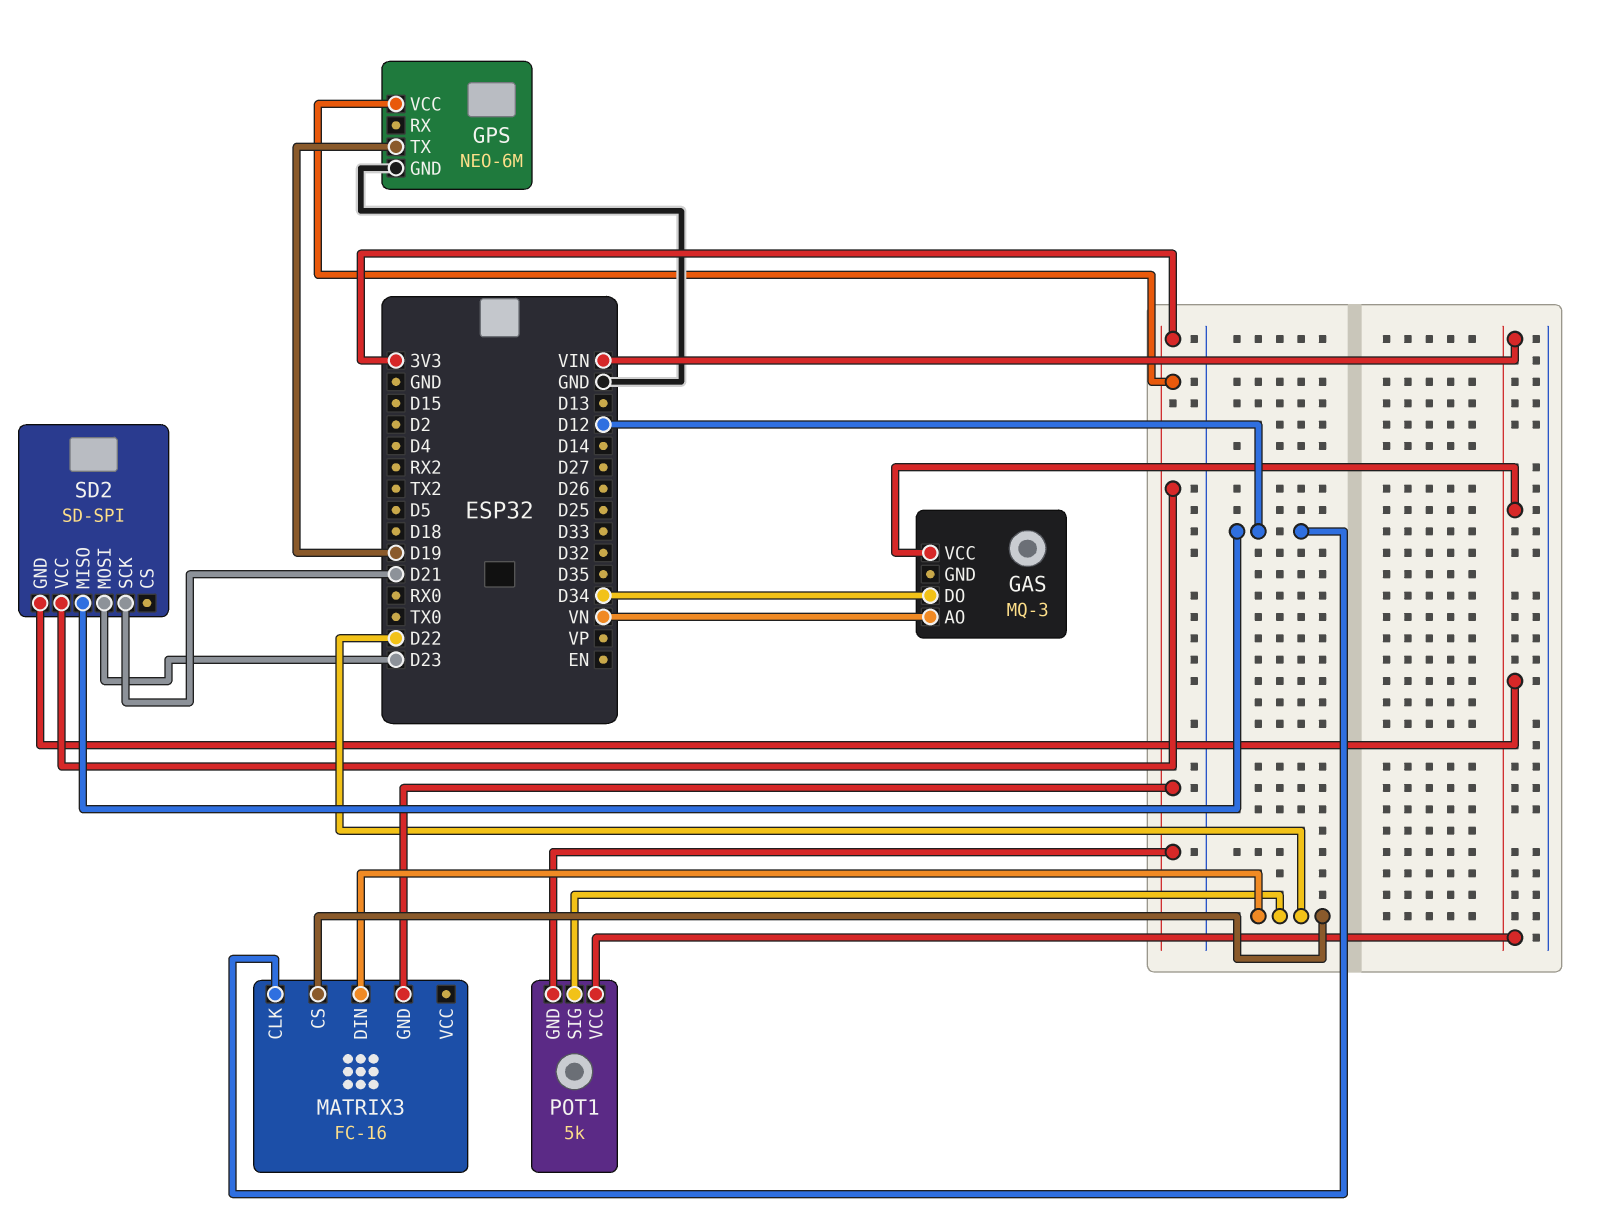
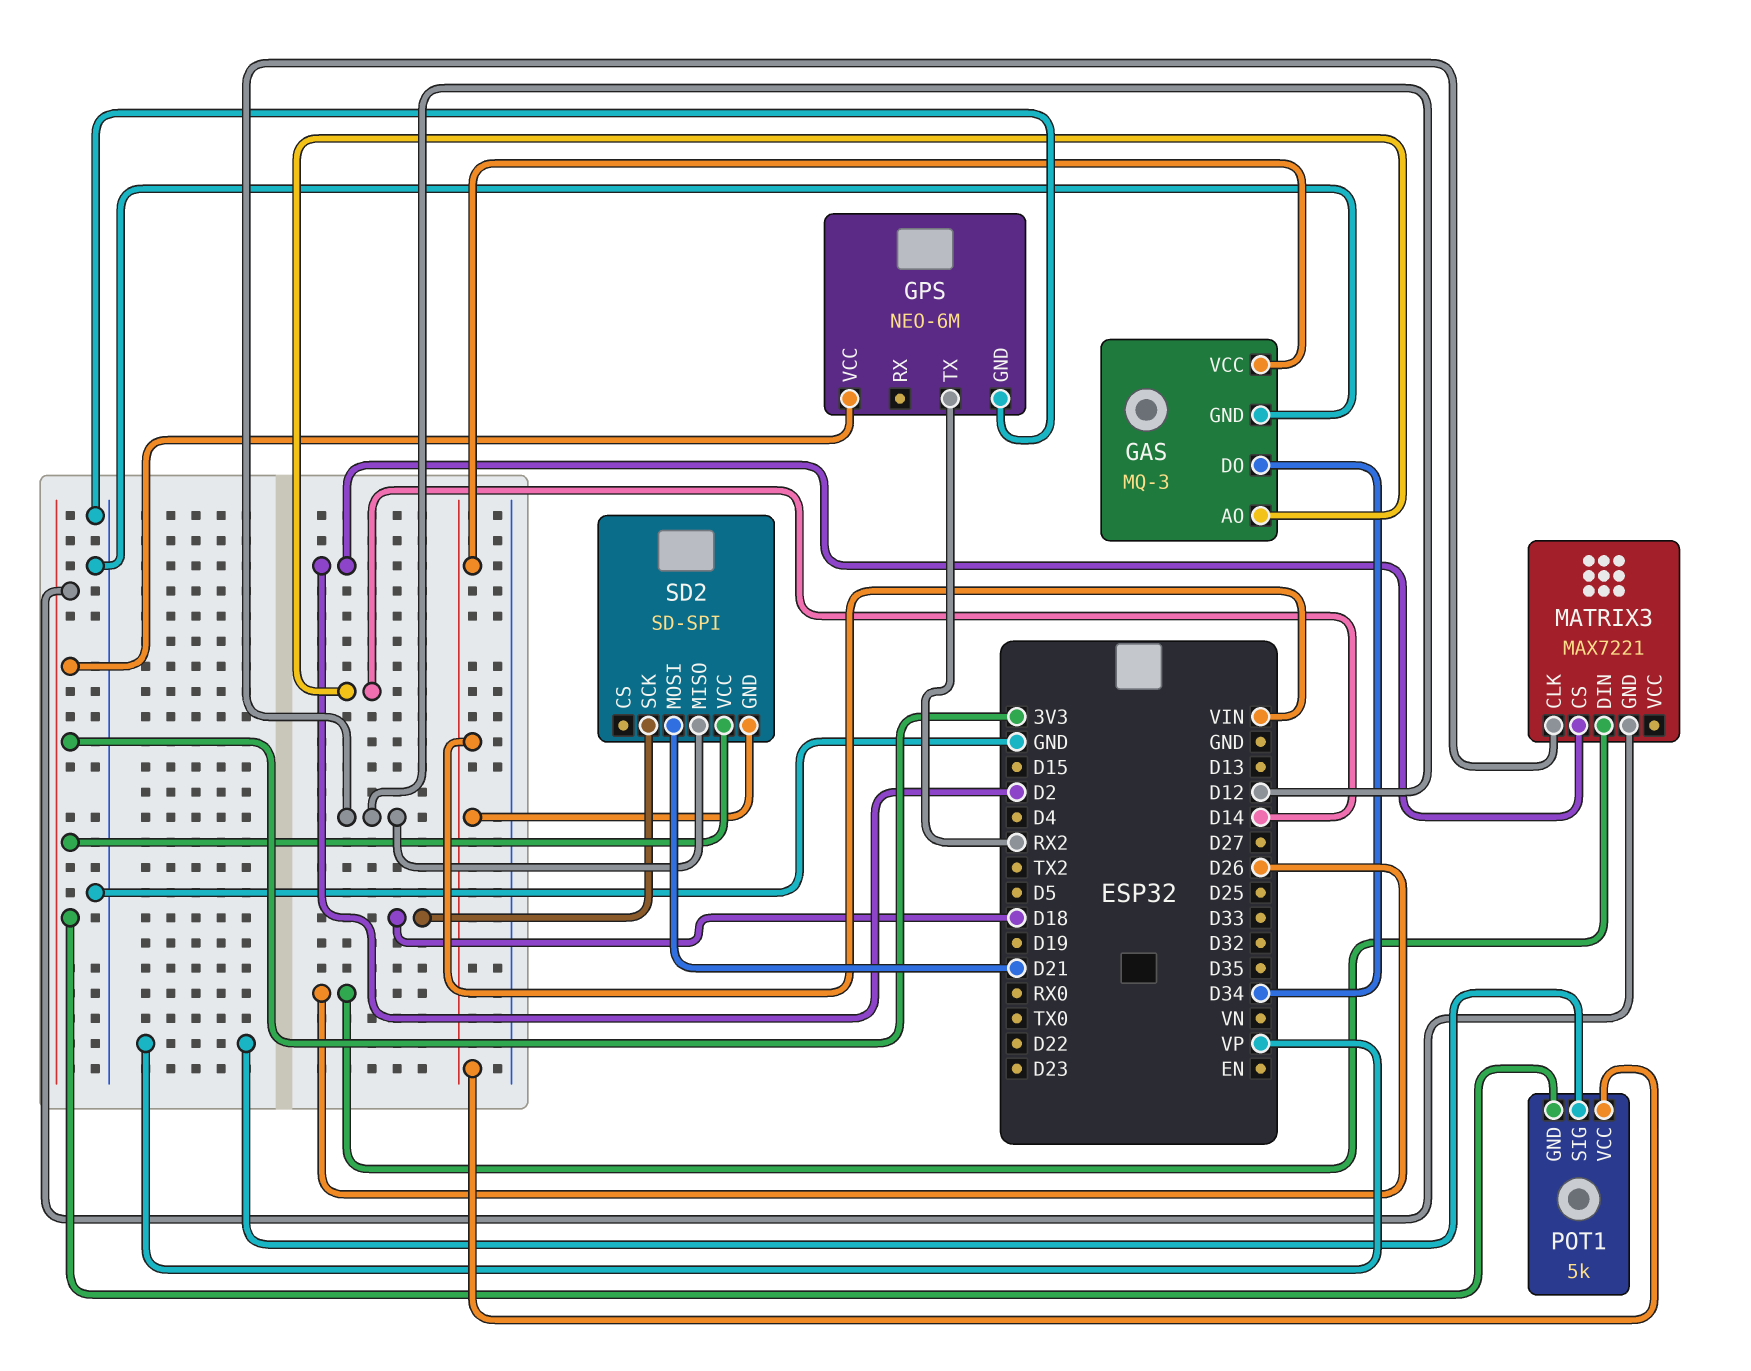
GAS pin AO: VN -> D14
GAS pin GND: none -> GND
GPS pin TX: D19 -> RX2
MATRIX3: FC-16 -> MAX7221
MATRIX3 pin CS: D22 -> D2
MATRIX3 pin DIN: D22 -> D26
POT1 pin SIG: D22 -> VP
SD2 pin MOSI: D23 -> D21
SD2 pin SCK: D21 -> D18

